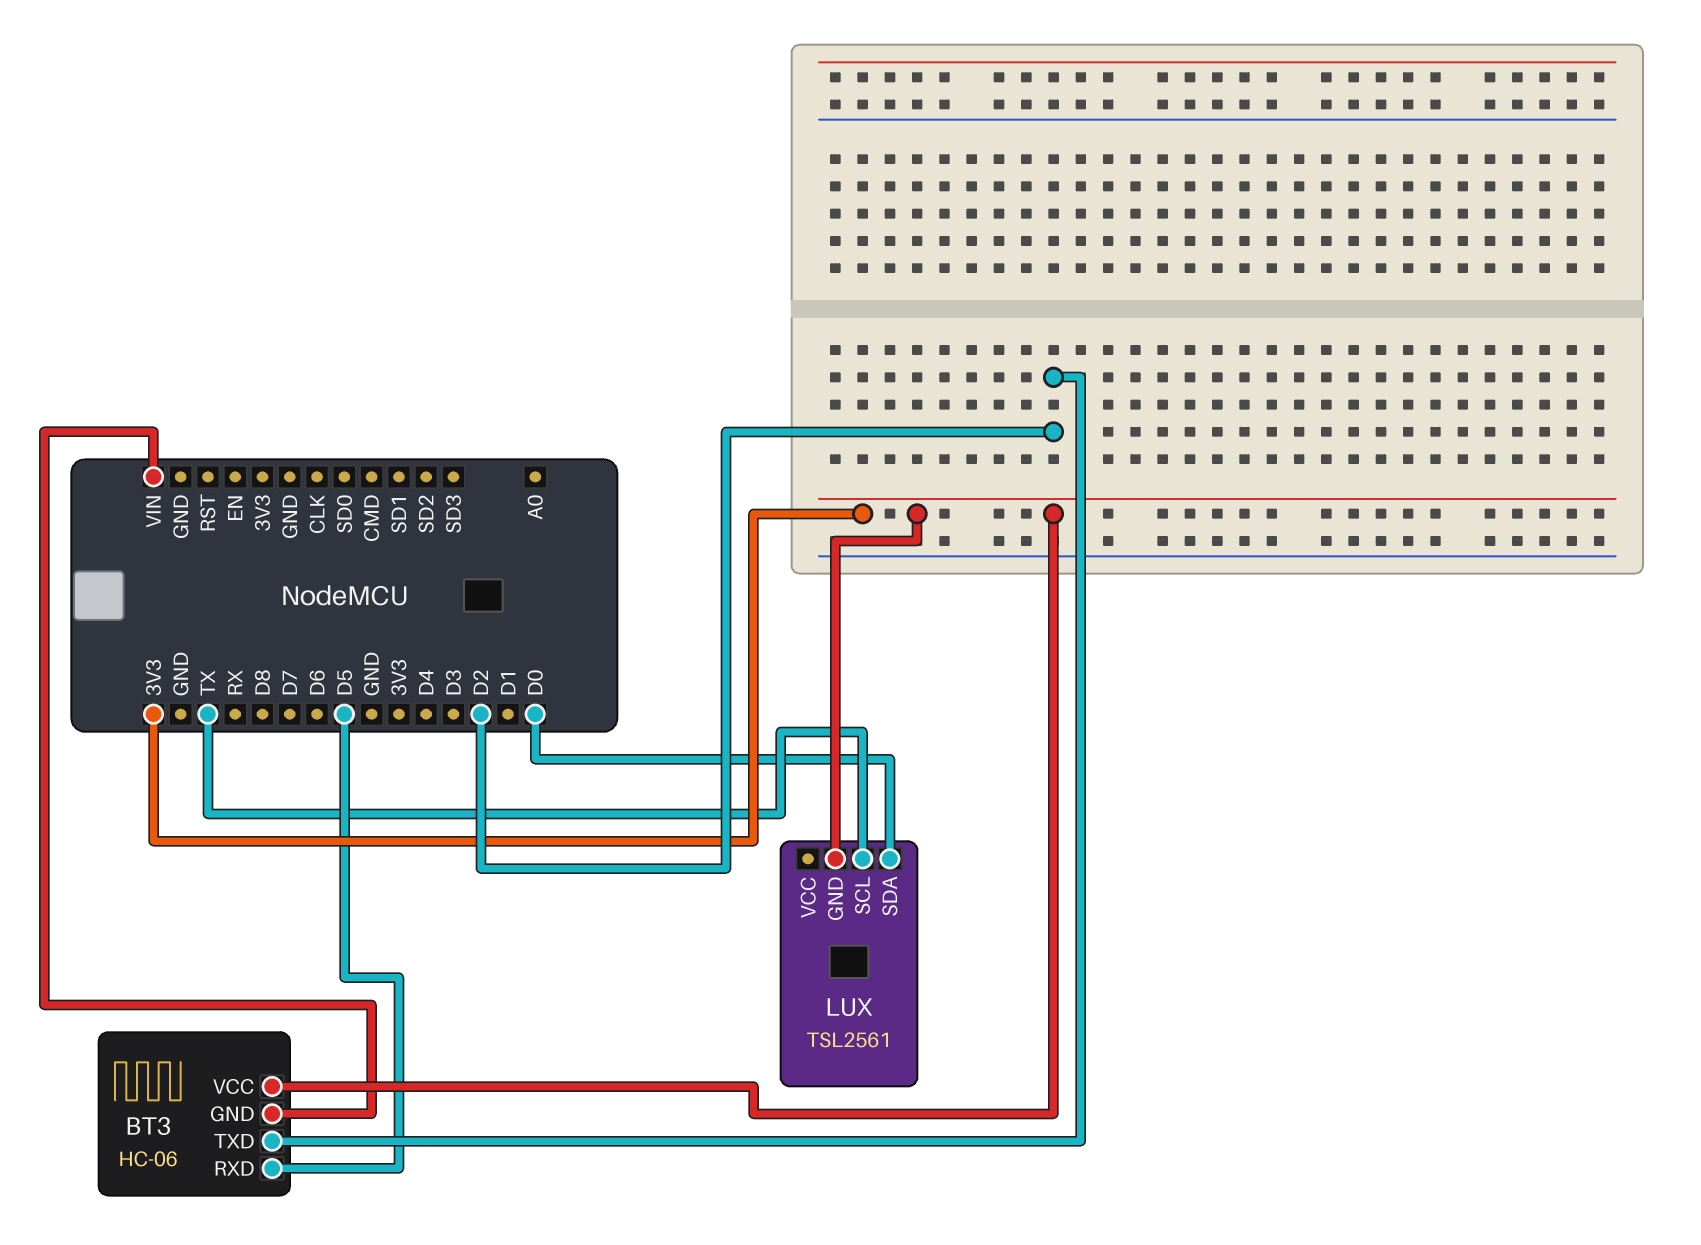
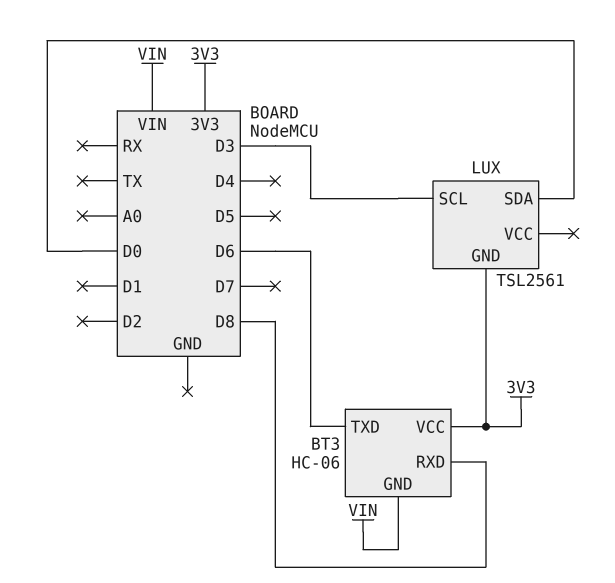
BT3 pin RXD: D5 -> D8
BT3 pin TXD: D2 -> D6
LUX pin SCL: TX -> D3

